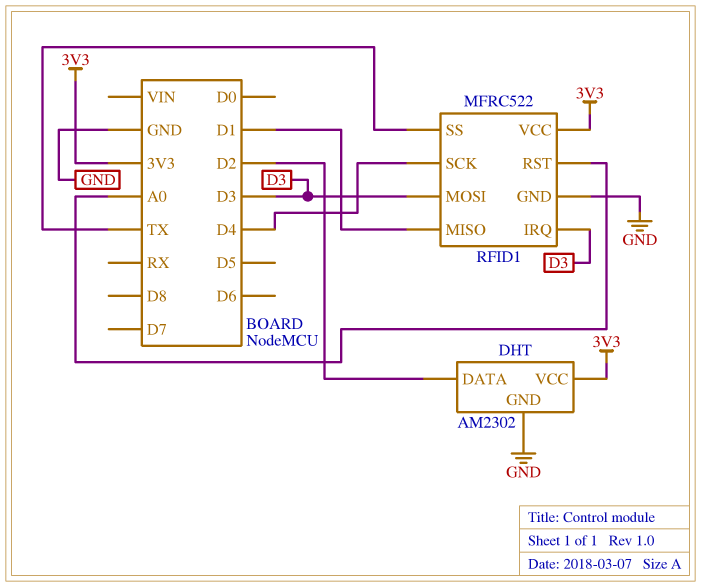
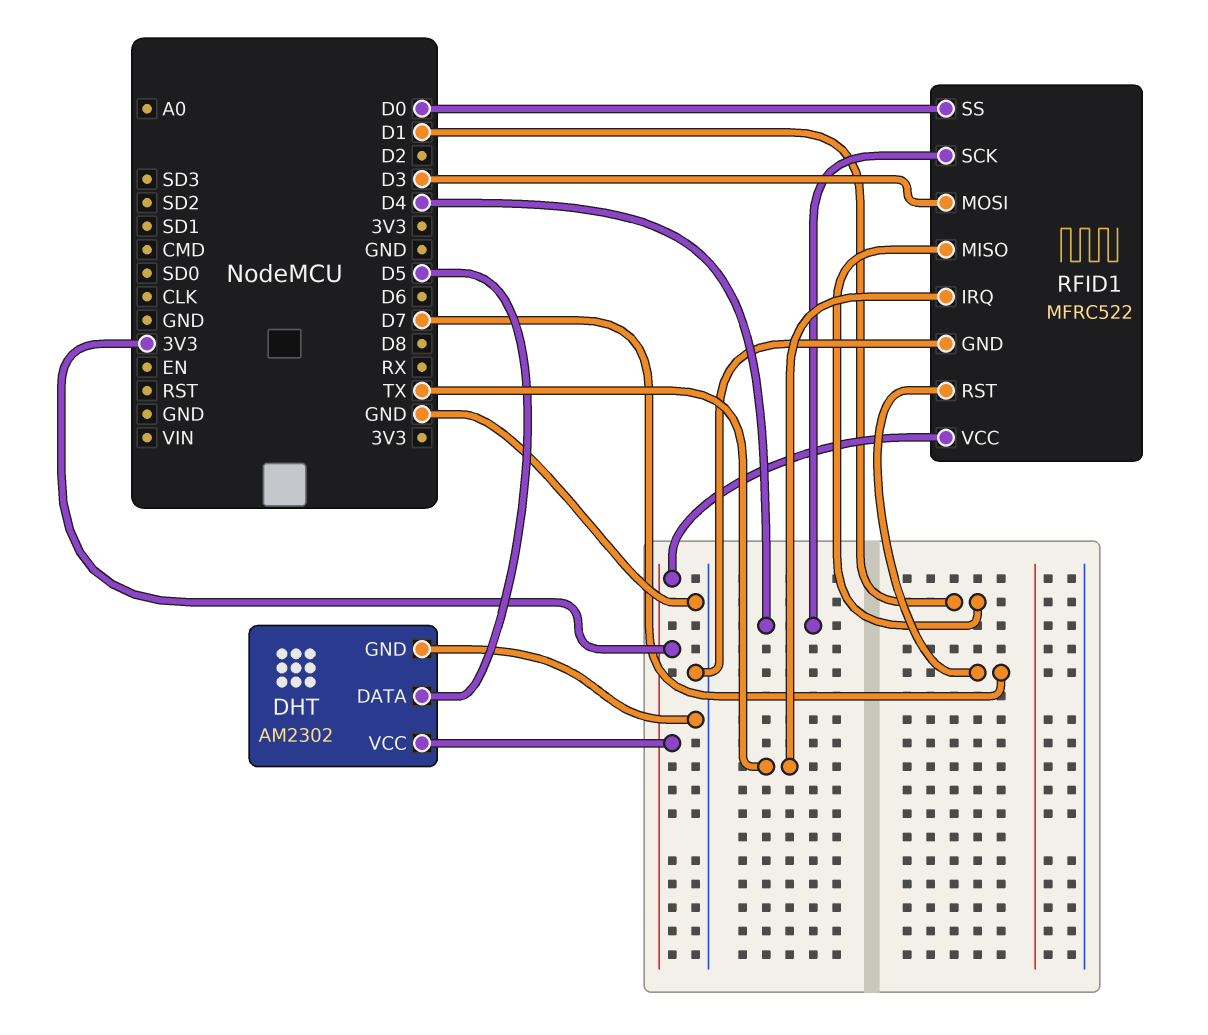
DHT pin DATA: D2 -> D5
RFID1 pin IRQ: D3 -> TX
RFID1 pin RST: A0 -> D7
RFID1 pin SS: TX -> D0

